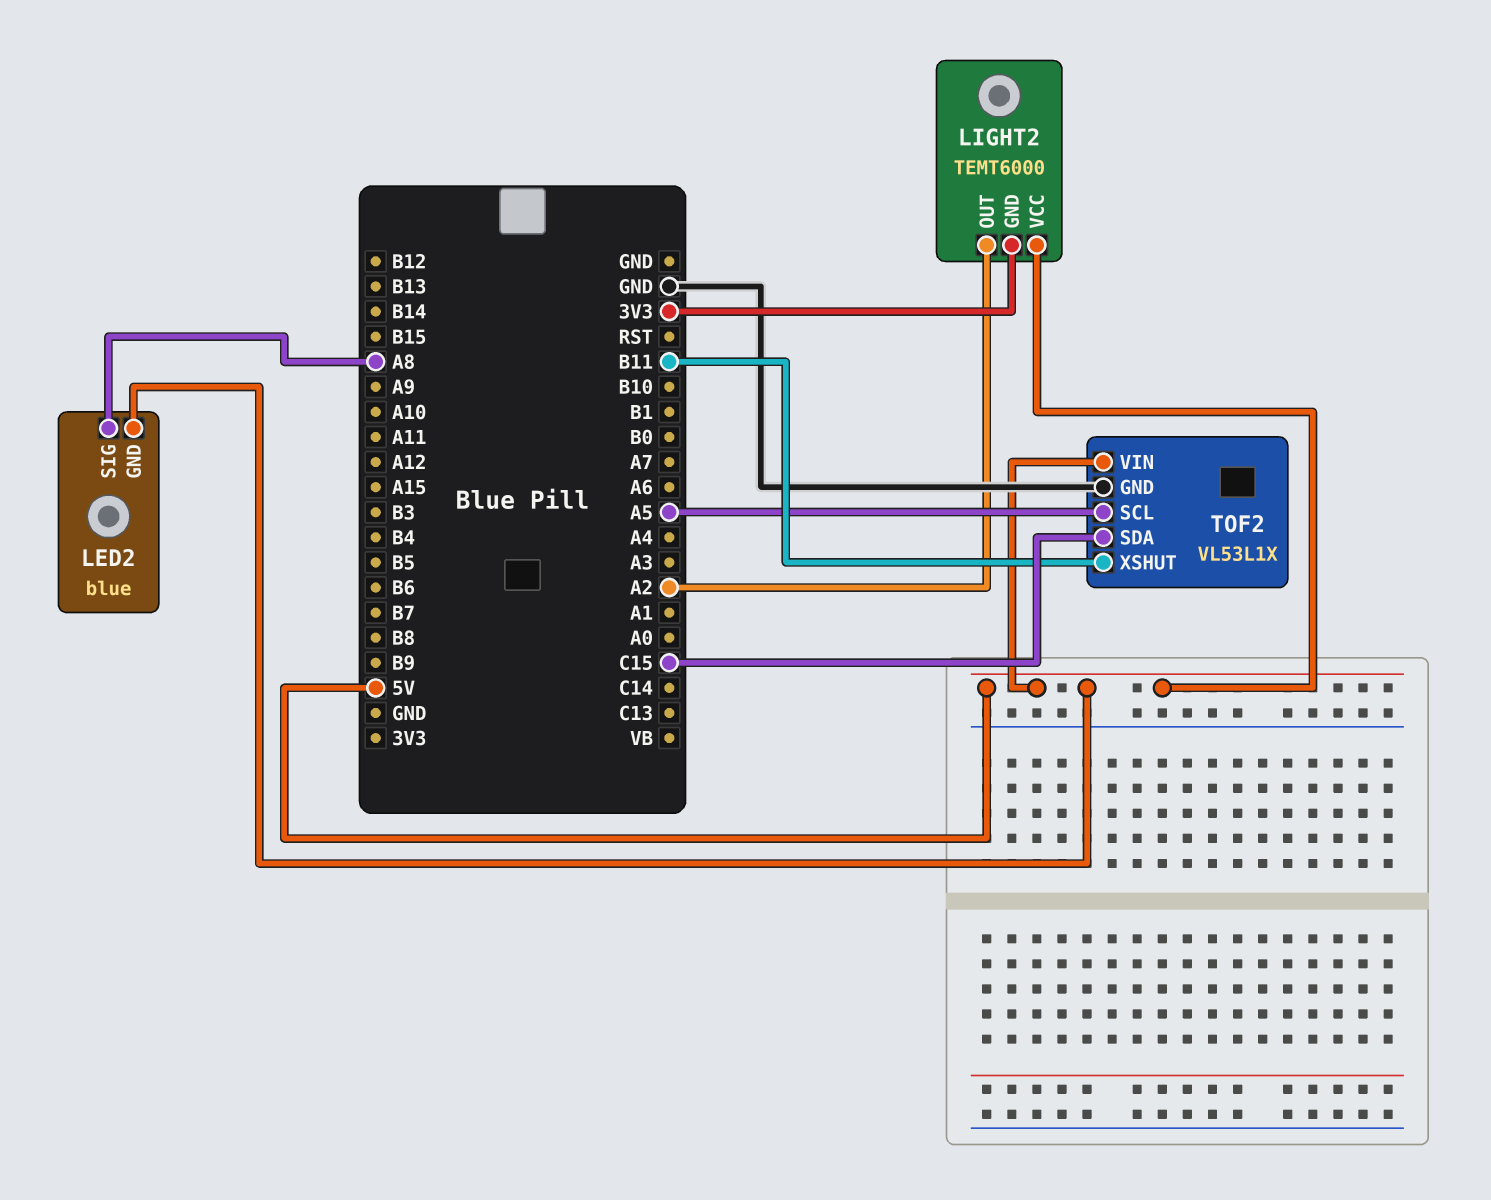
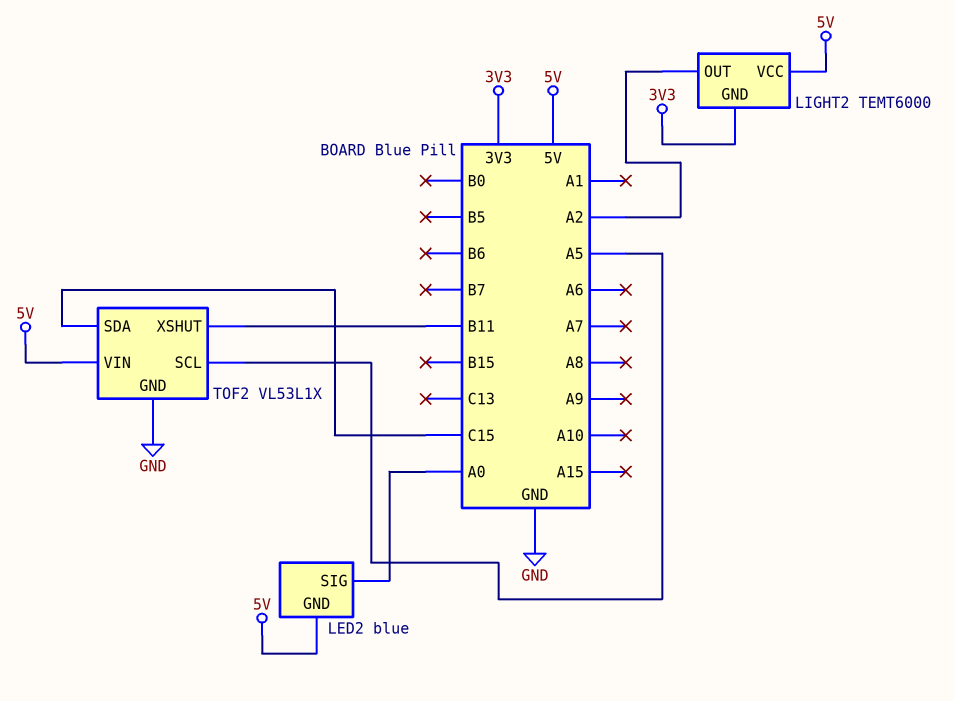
LED2 pin SIG: A8 -> A0

